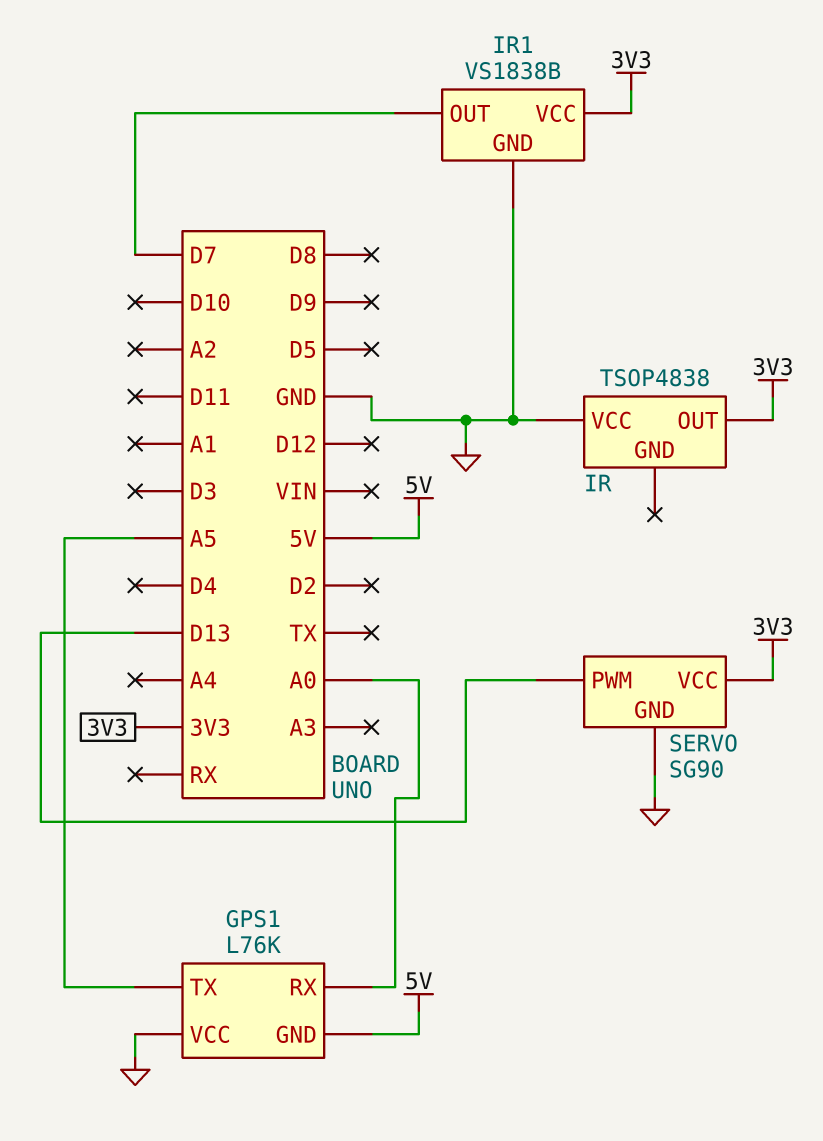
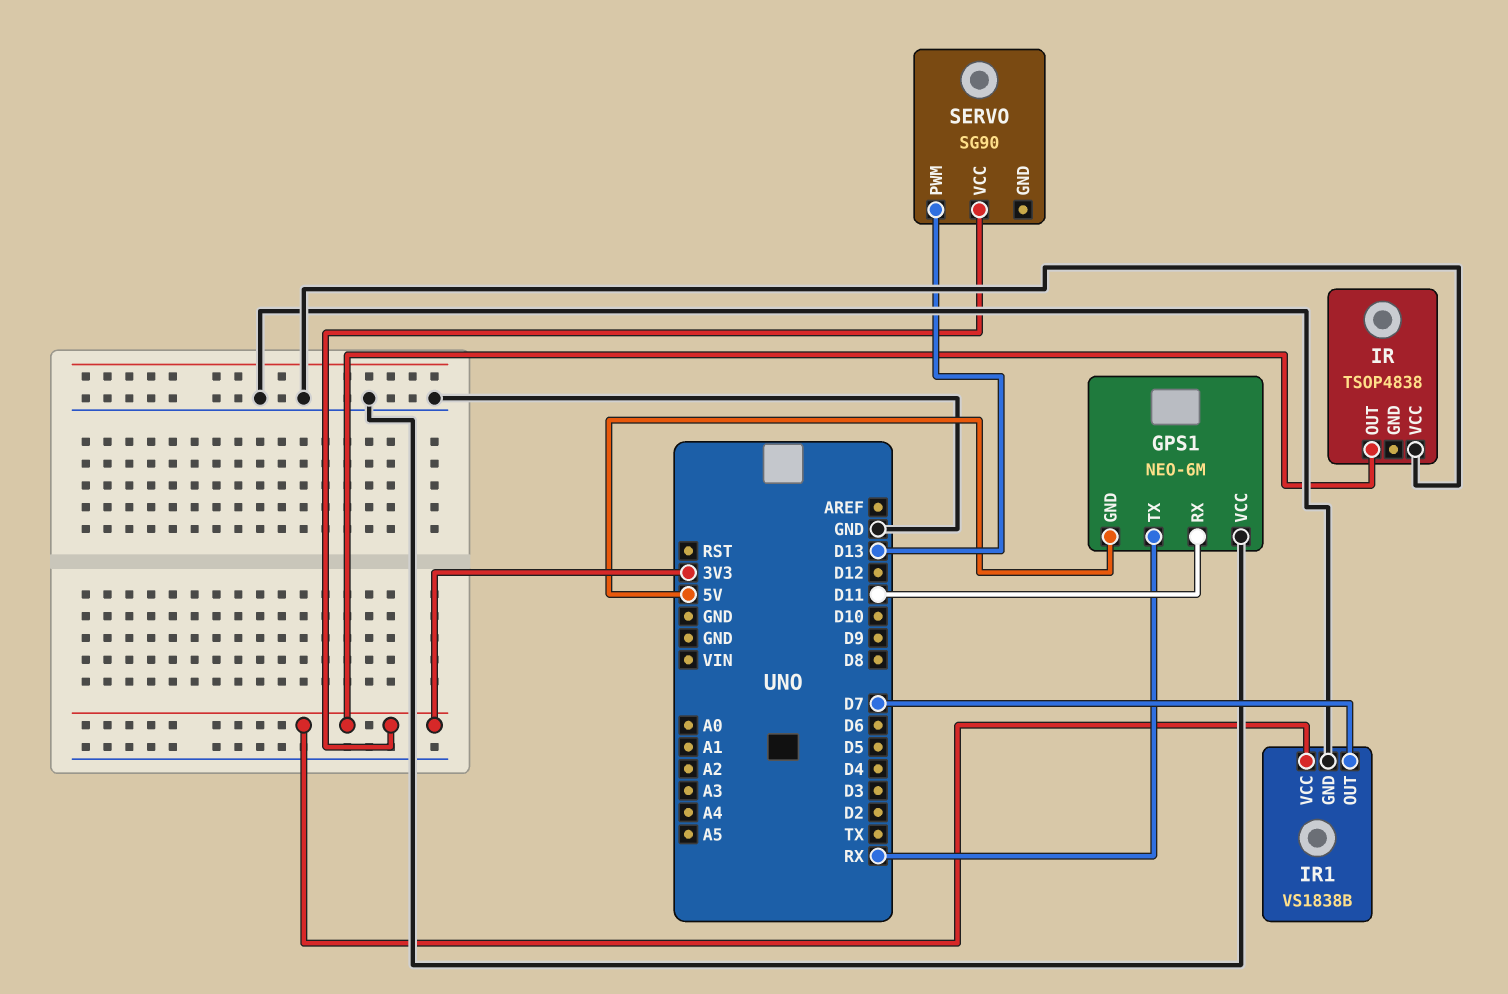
GPS1: L76K -> NEO-6M
GPS1 pin RX: A0 -> D11
GPS1 pin TX: A5 -> RX
SERVO pin GND: GND -> none

